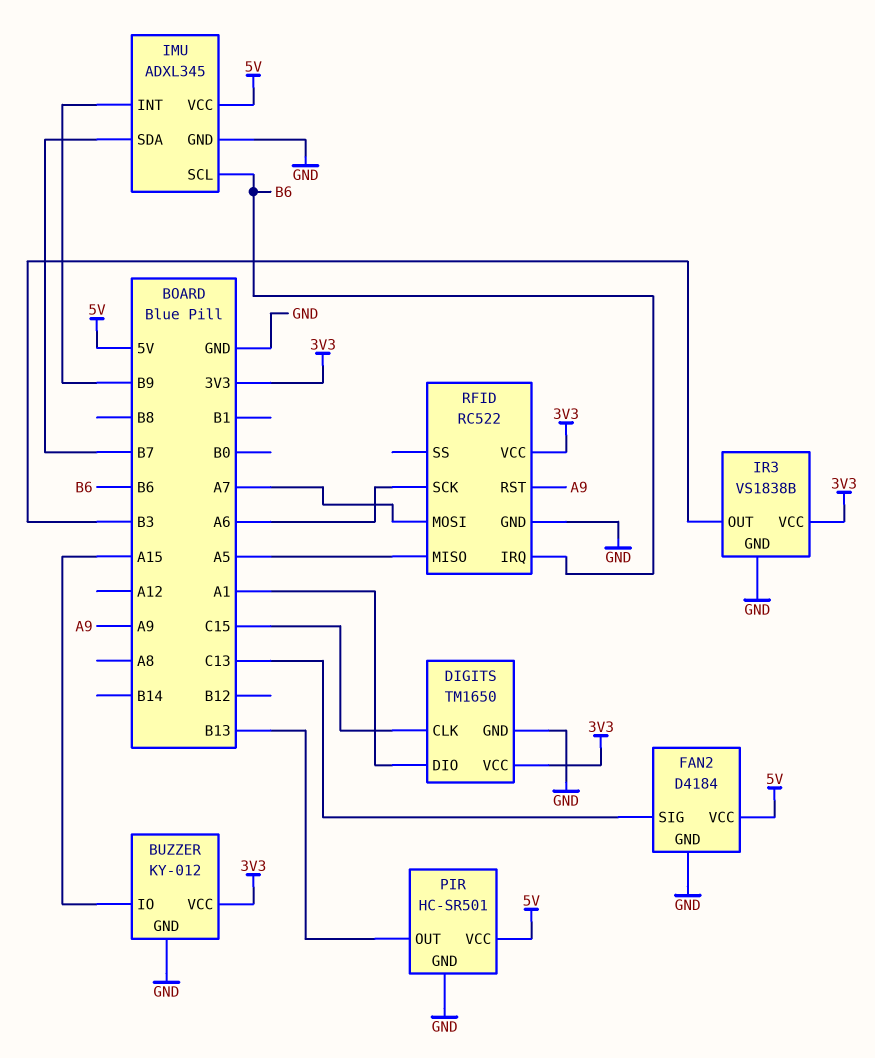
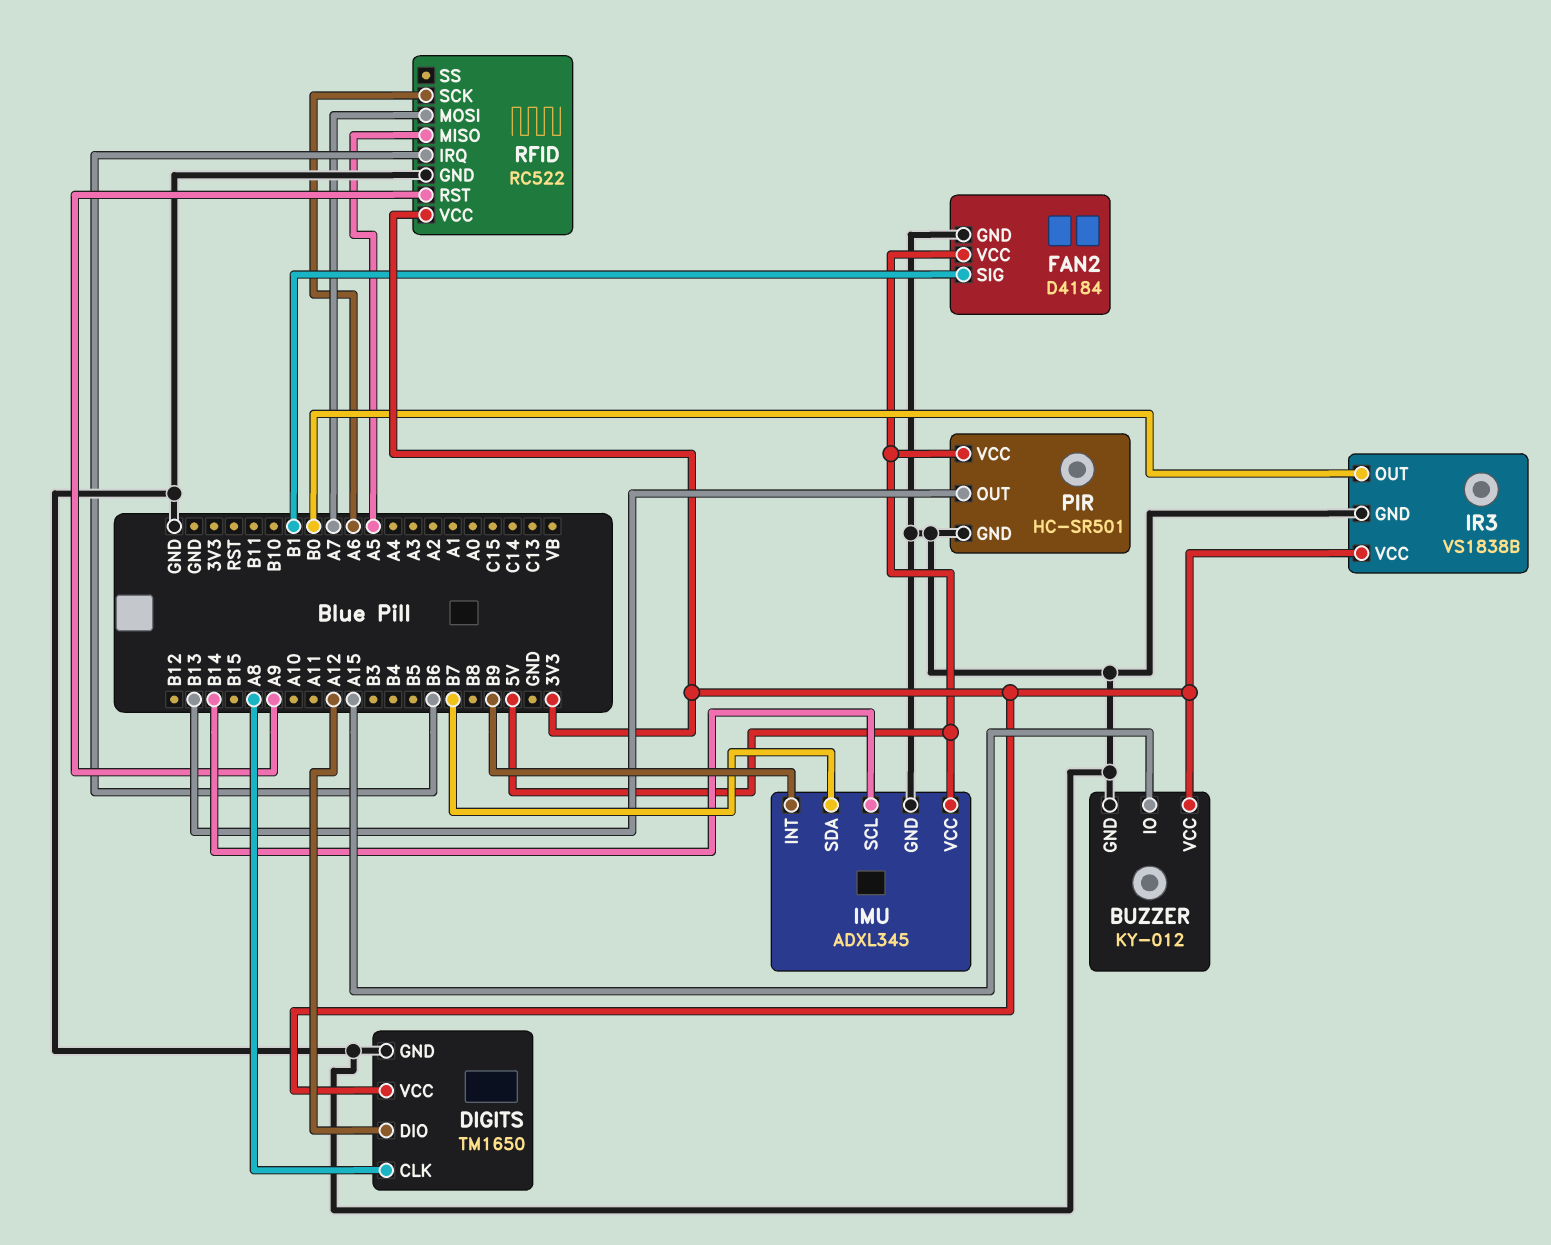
DIGITS pin CLK: C15 -> A8
DIGITS pin DIO: A1 -> A12
FAN2 pin SIG: C13 -> B1
IMU pin SCL: B6 -> B14
IR3 pin OUT: B3 -> B0

